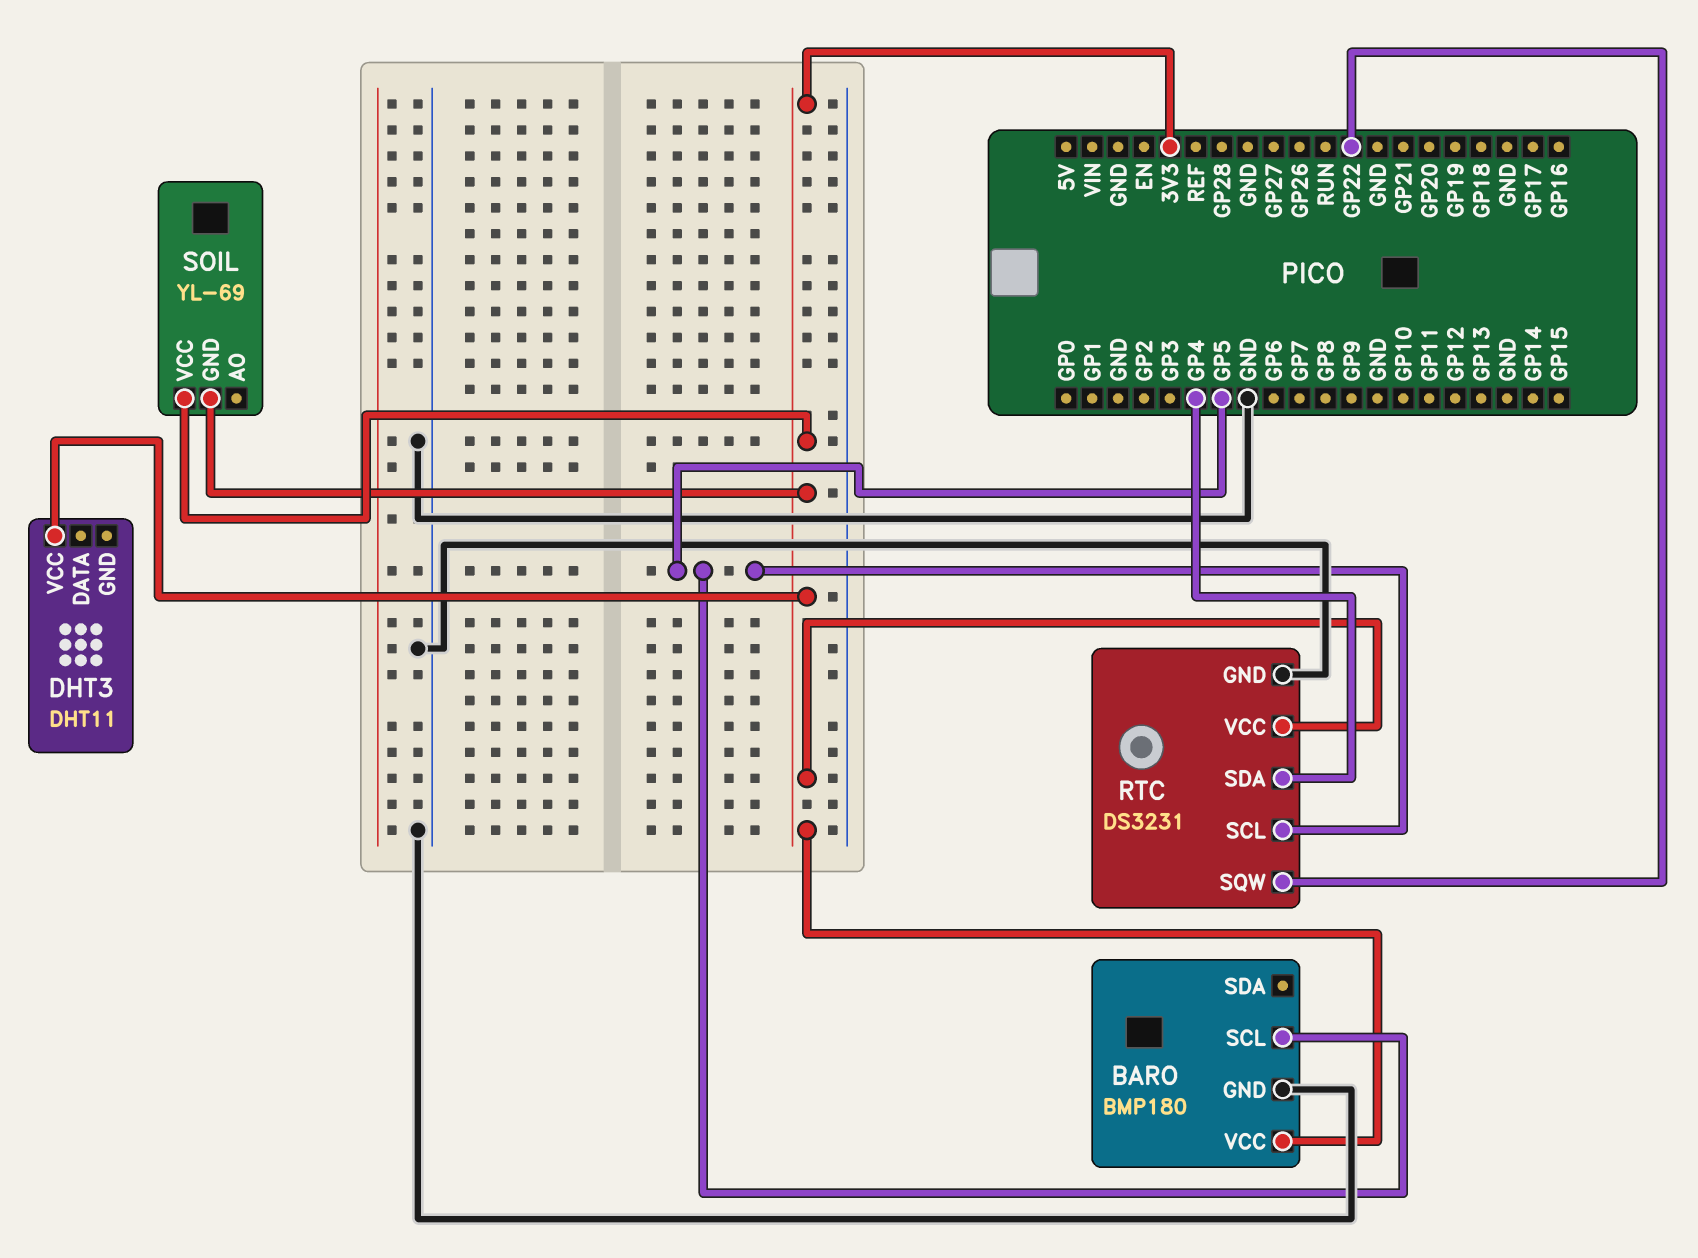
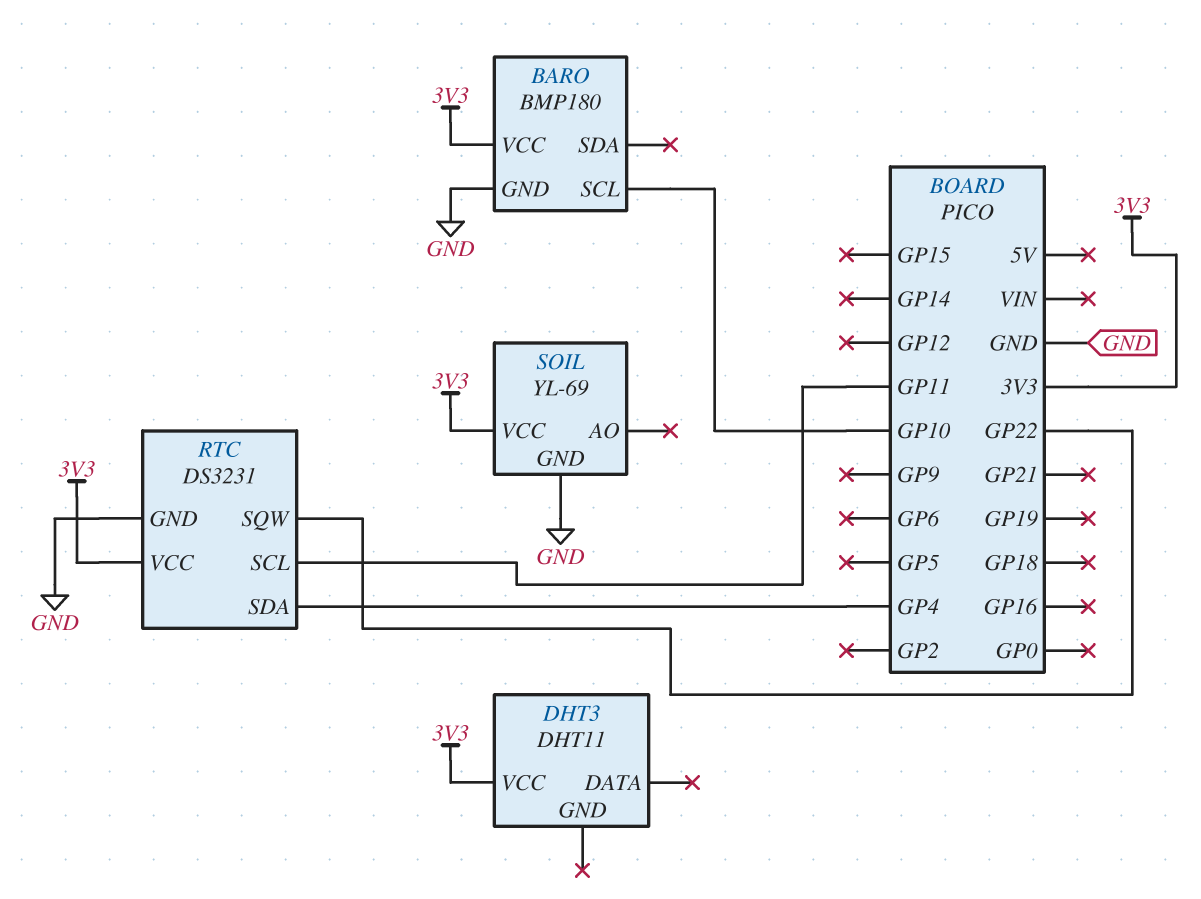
BARO pin SCL: GP5 -> GP10
RTC pin SCL: GP5 -> GP11
SOIL pin GND: 3V3 -> GND

